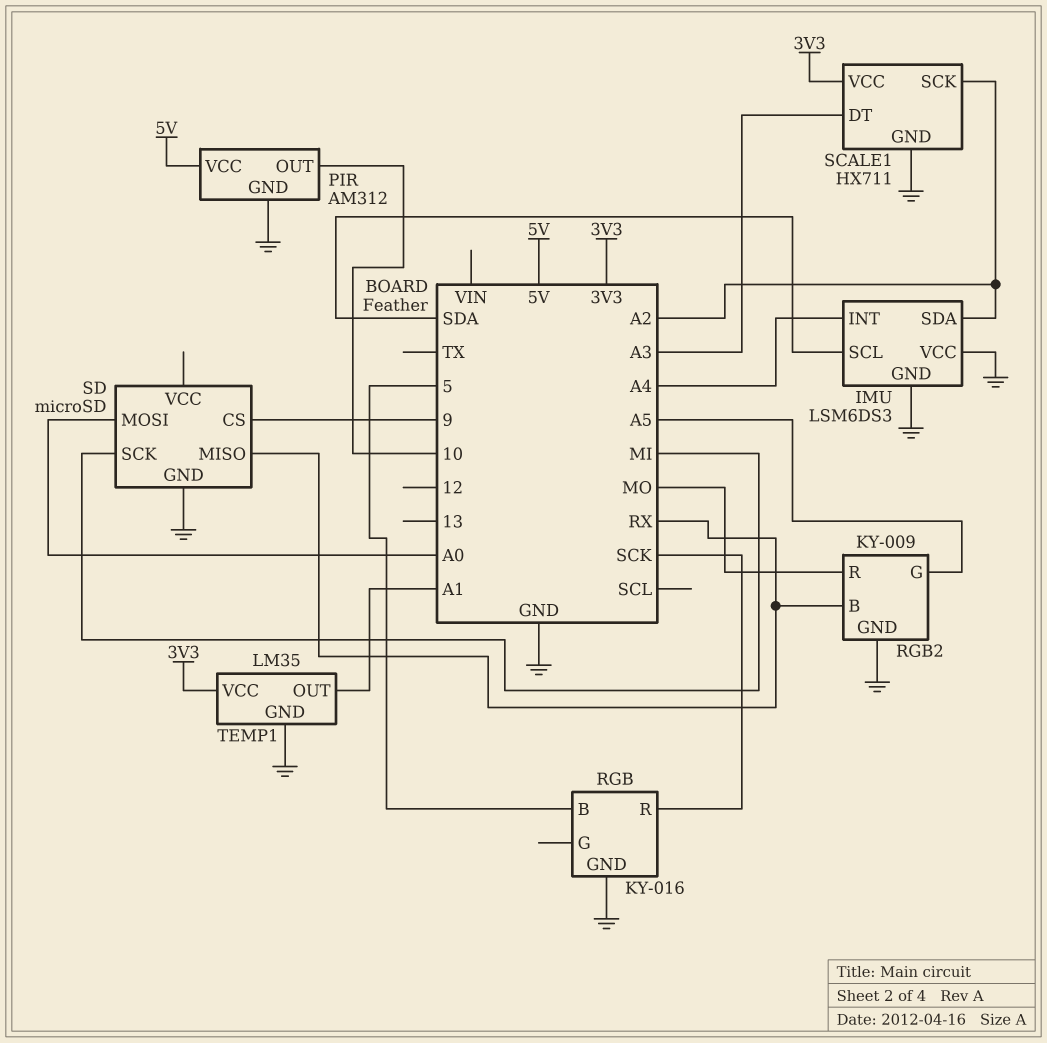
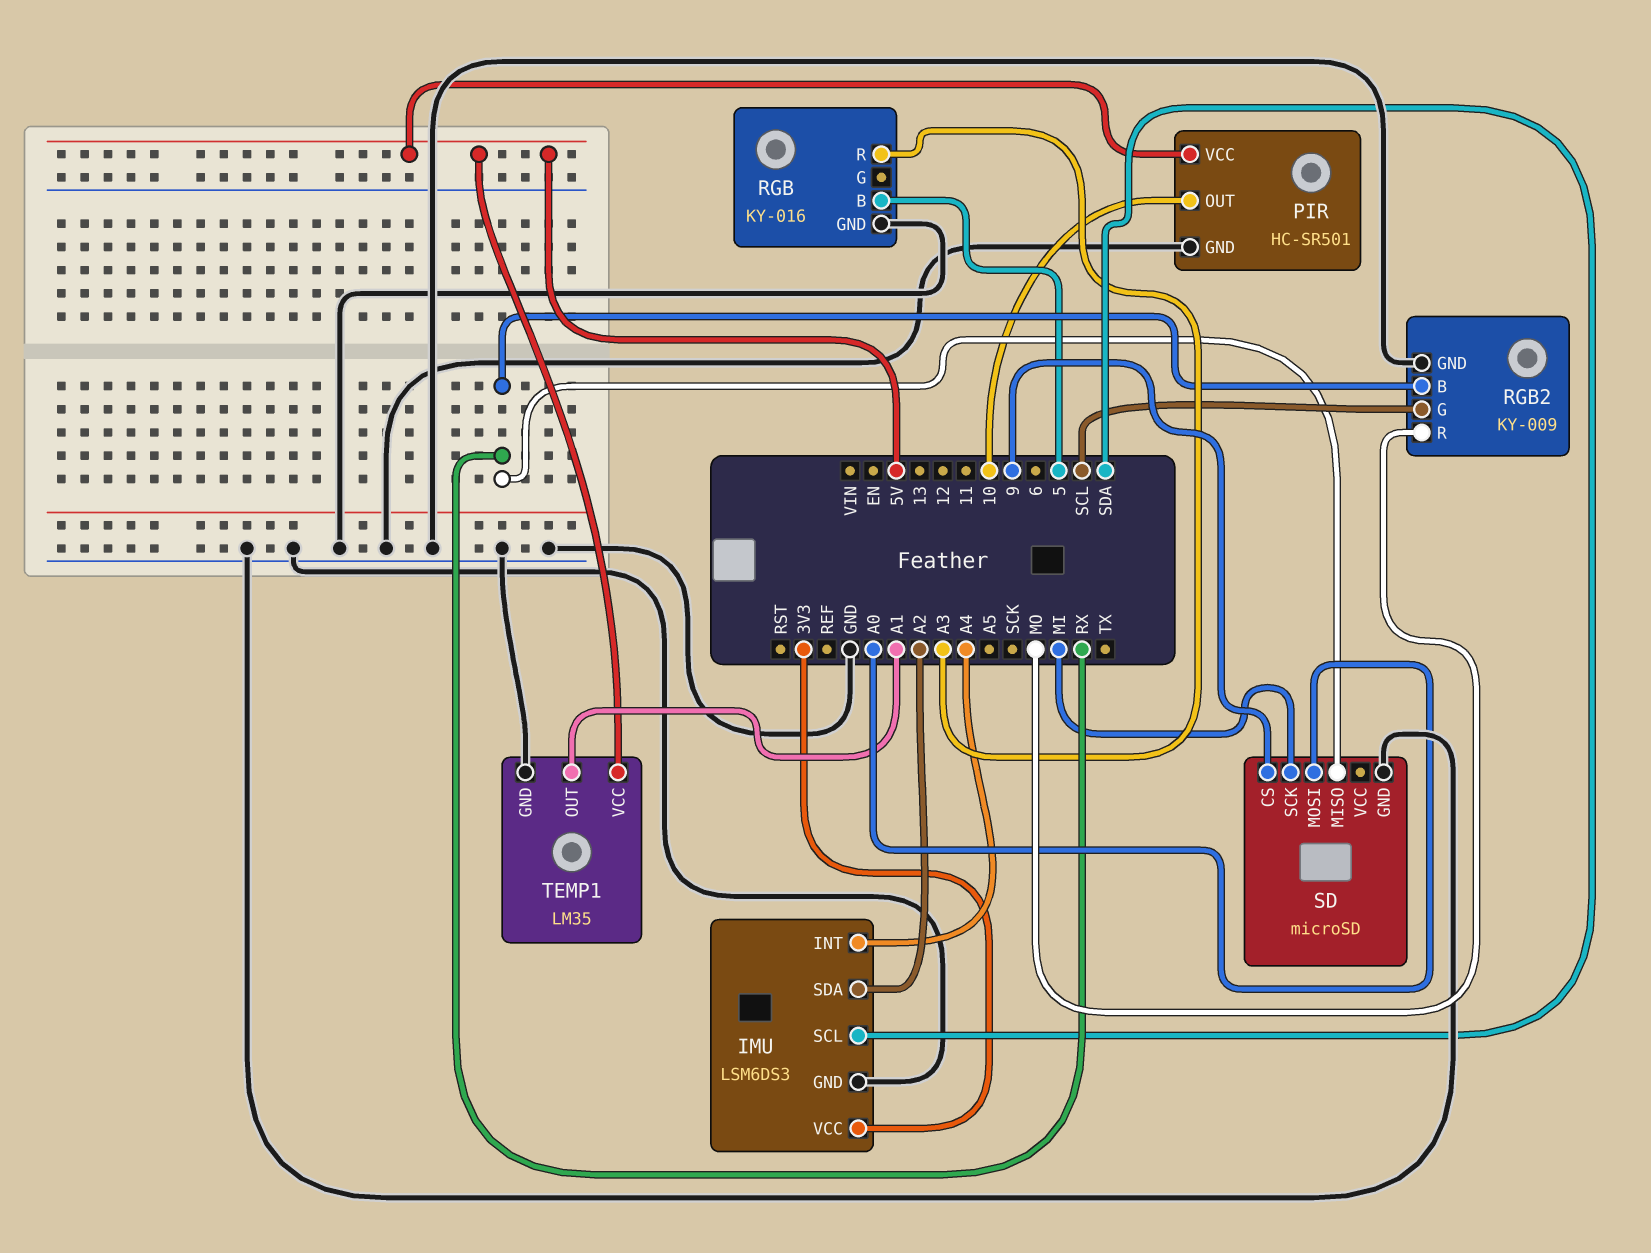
IMU pin VCC: GND -> 3V3
PIR: AM312 -> HC-SR501
RGB pin R: SCK -> A3
RGB2 pin G: A5 -> SCL
SCALE1: HX711 -> none
SCALE1 pin DT: A3 -> none
SCALE1 pin GND: GND -> none
SCALE1 pin SCK: A2 -> none
SCALE1 pin VCC: 3V3 -> none
TEMP1 pin VCC: 3V3 -> 5V

